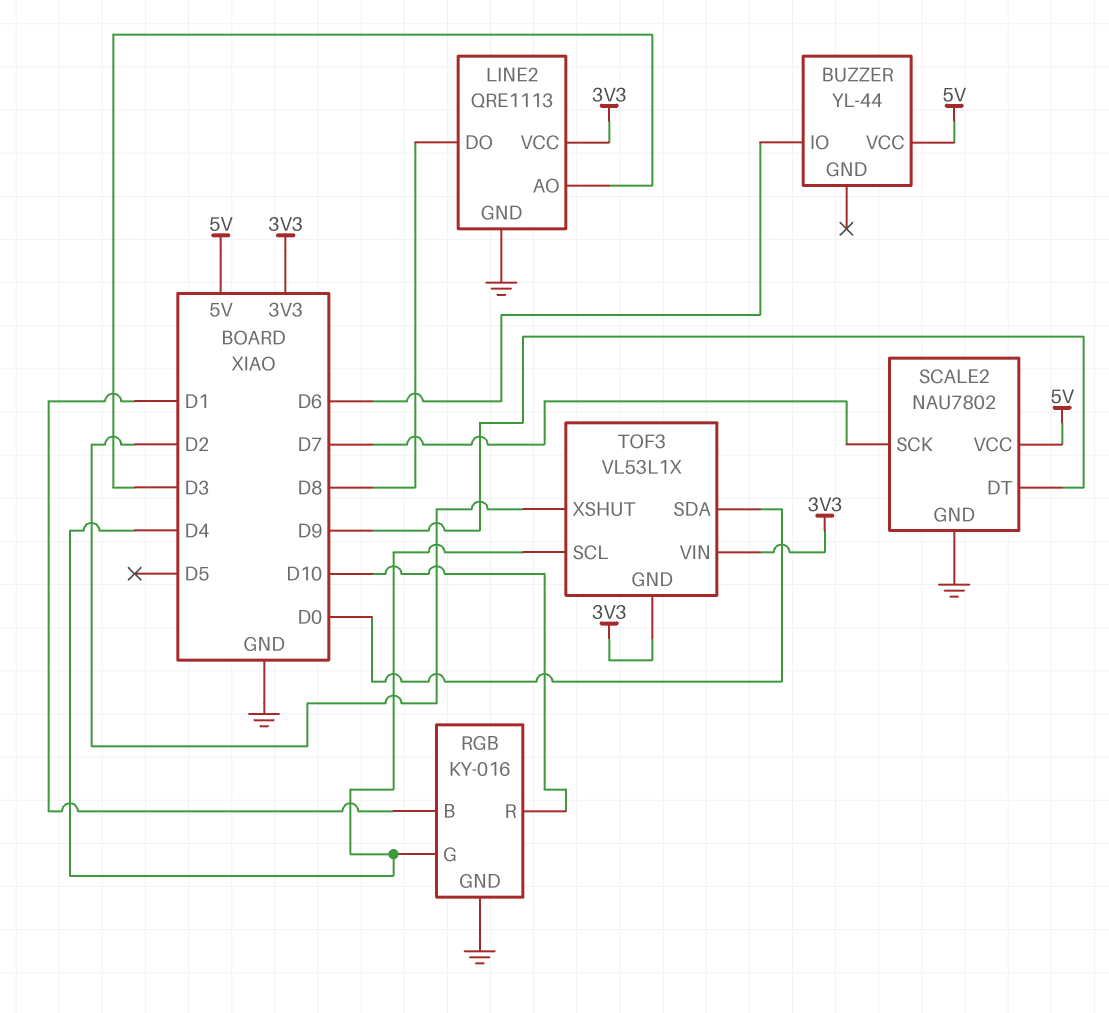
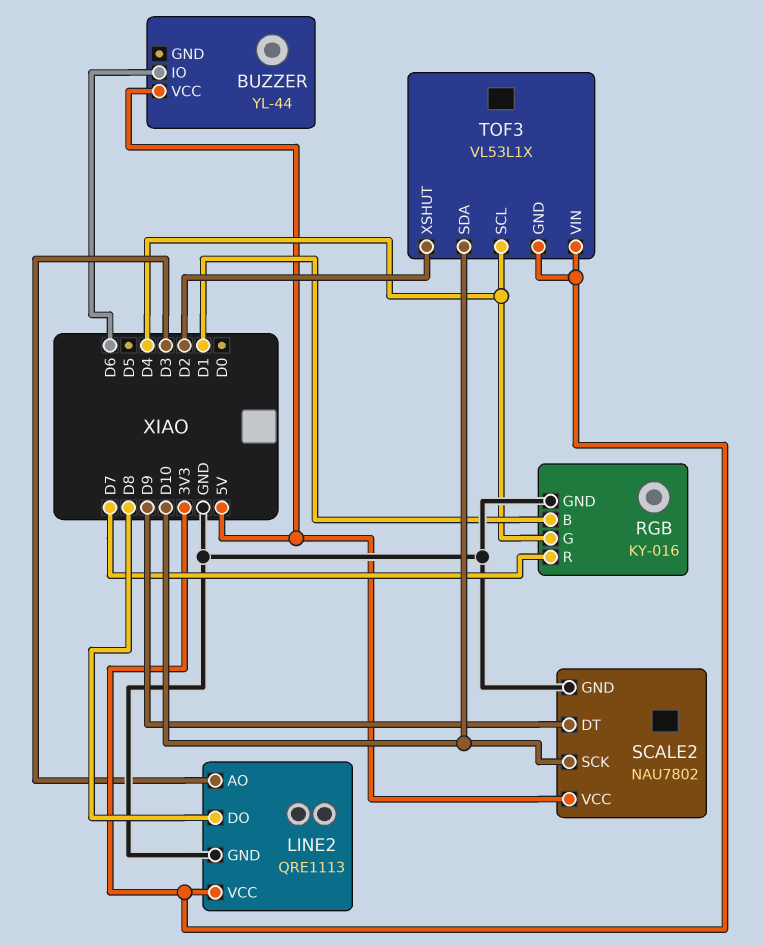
RGB pin R: D10 -> D7
SCALE2 pin SCK: D7 -> D10
TOF3 pin SDA: D0 -> D10

